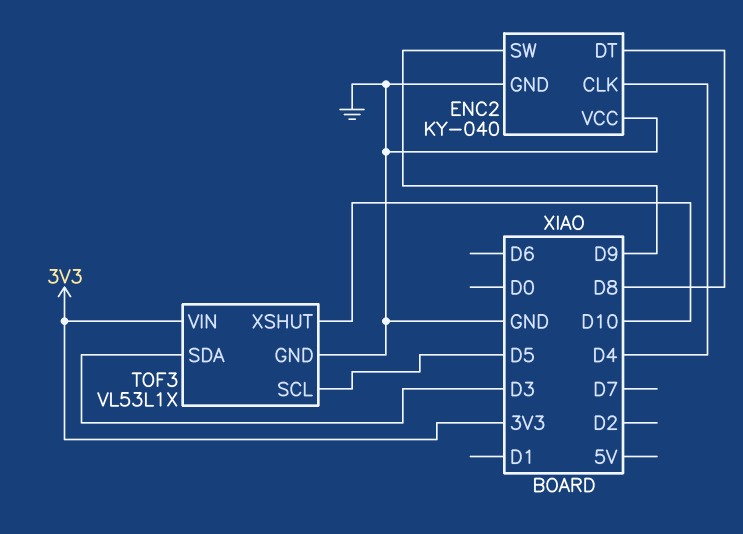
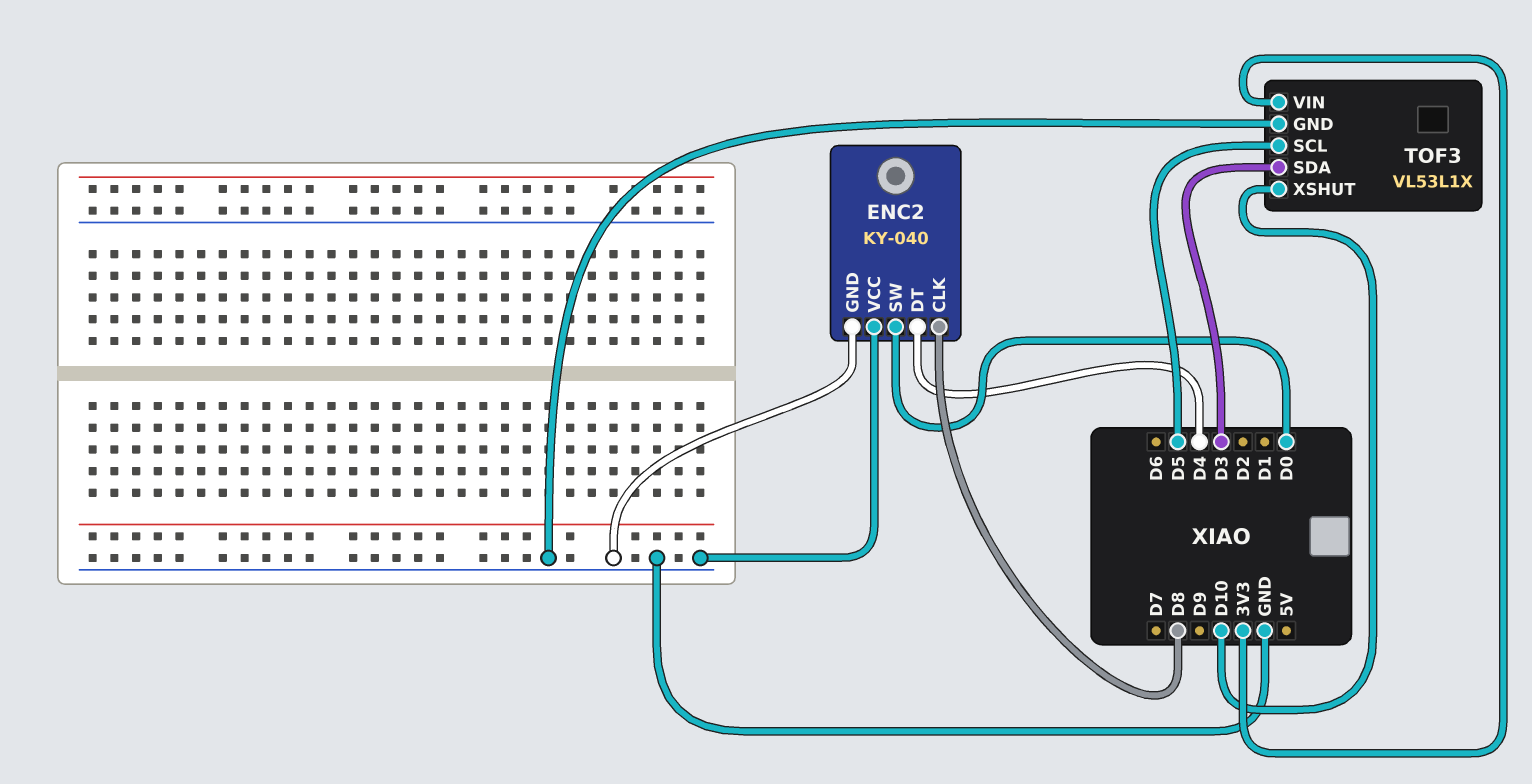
ENC2 pin CLK: D4 -> D8
ENC2 pin DT: D8 -> D4
ENC2 pin SW: D9 -> D0

